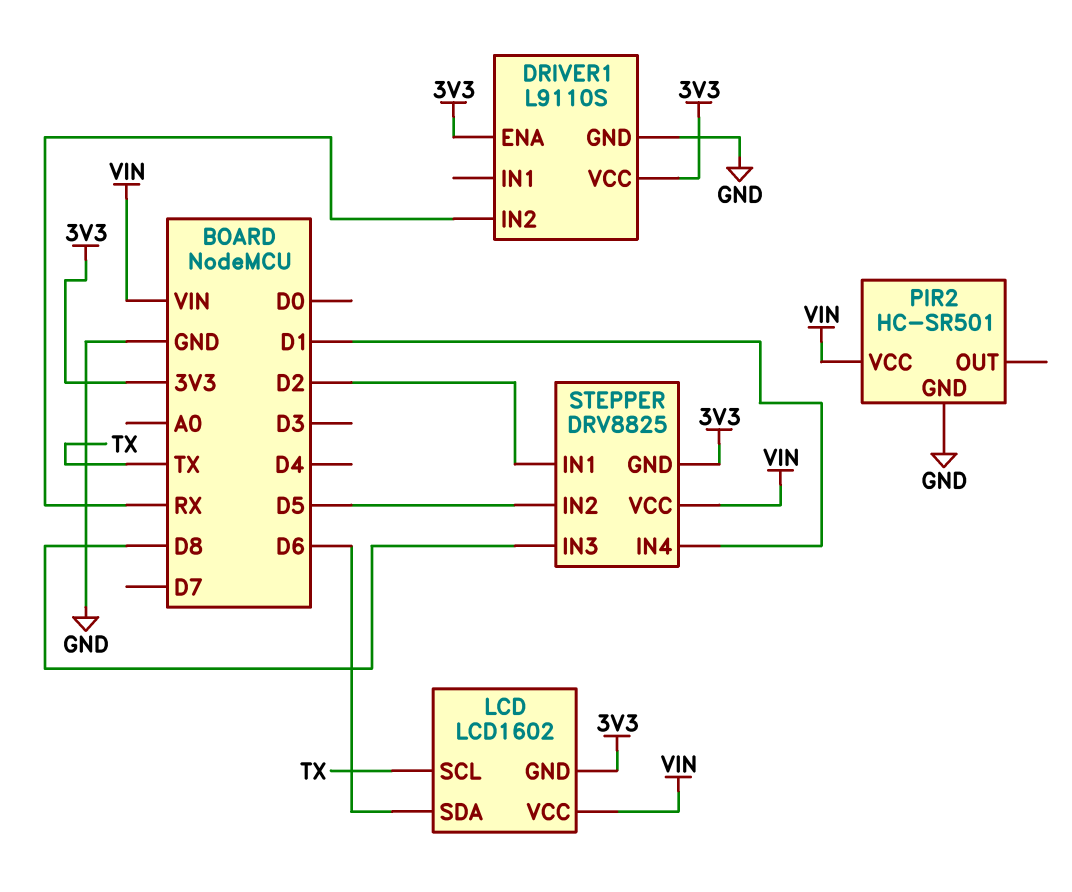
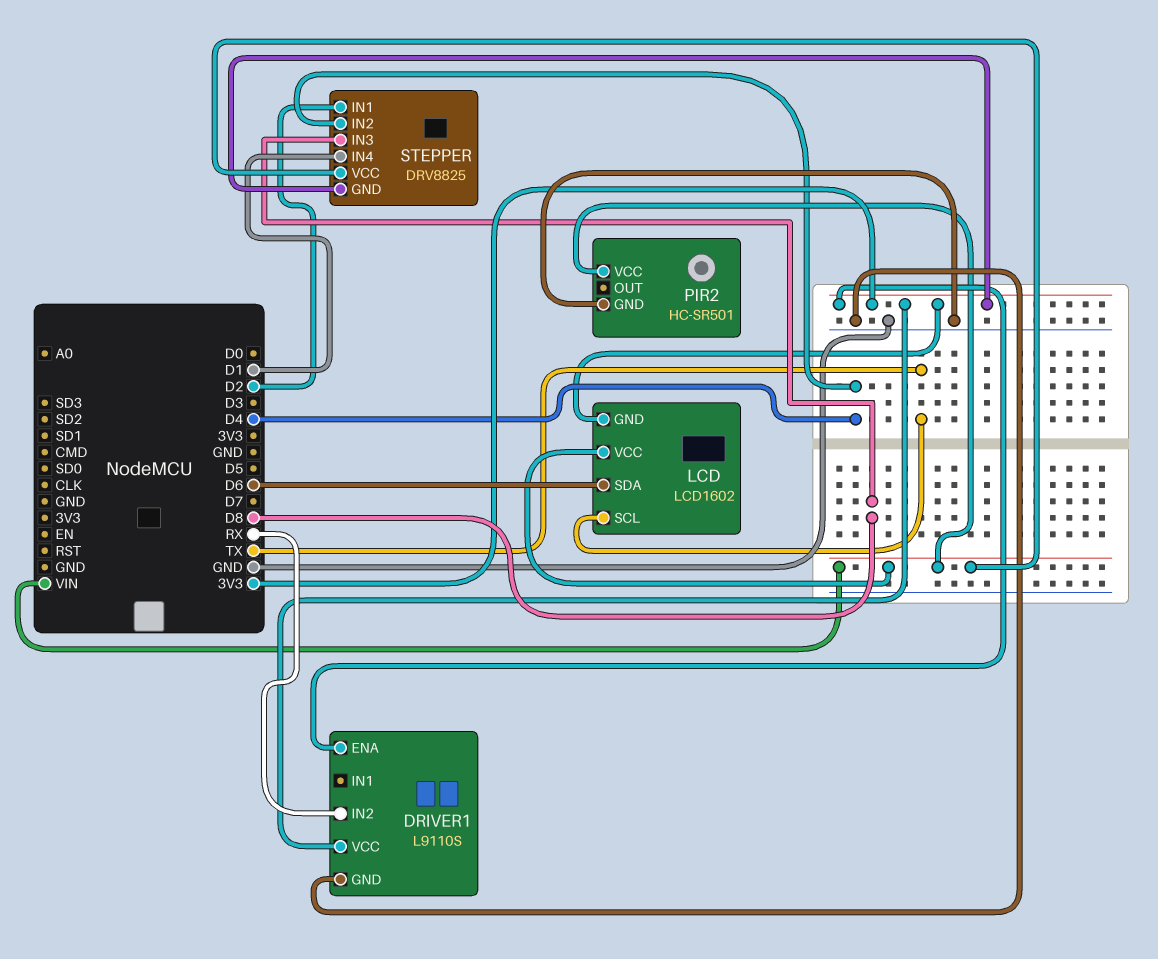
STEPPER pin IN2: D5 -> D4

